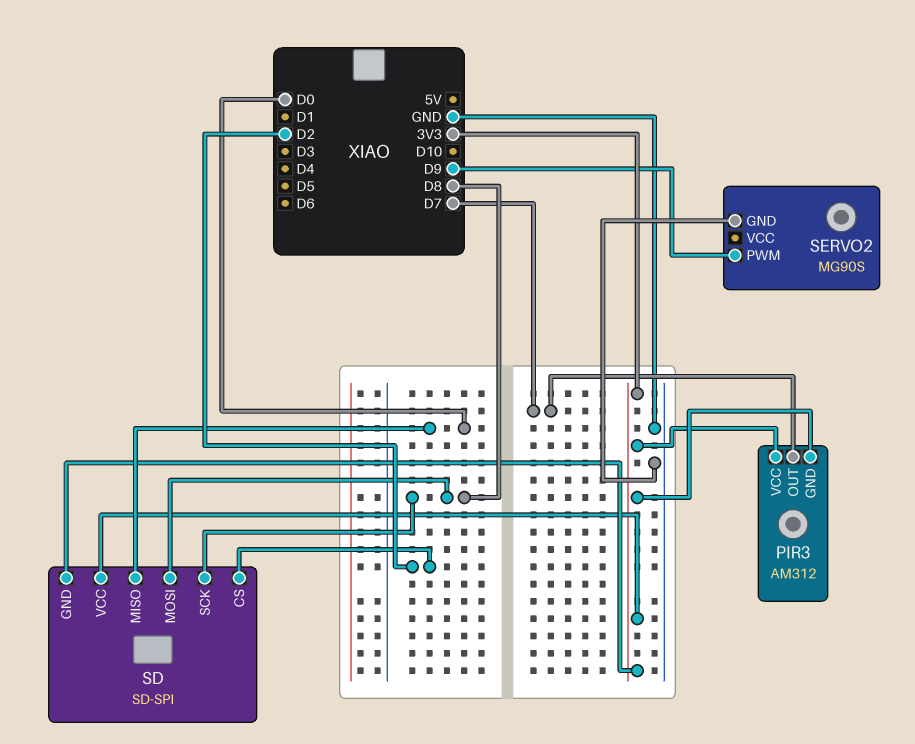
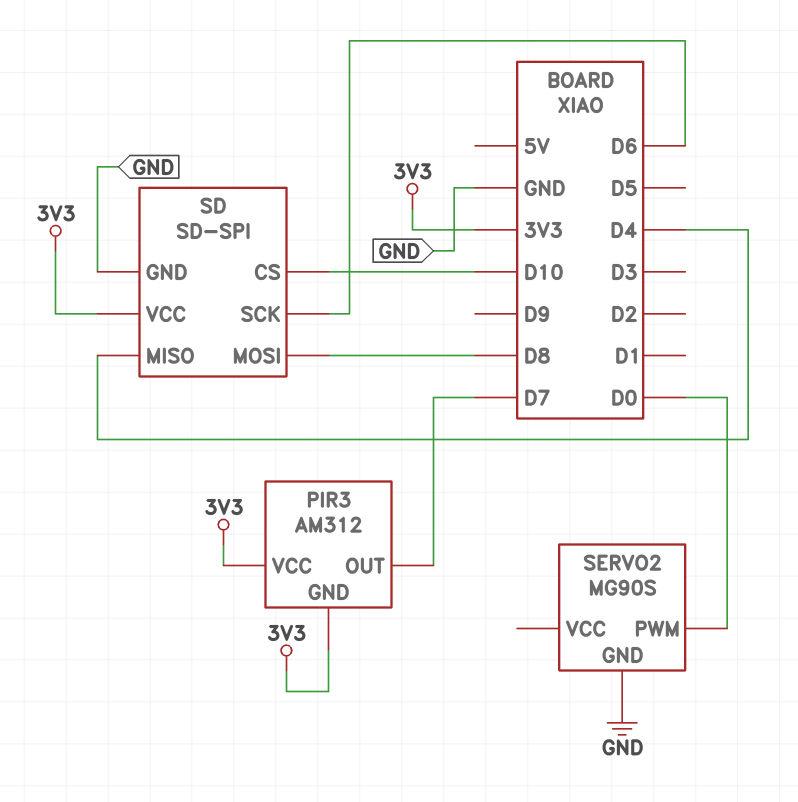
SD pin CS: D2 -> D10
SD pin GND: 3V3 -> GND
SD pin MISO: D0 -> D4
SD pin SCK: D8 -> D6
SERVO2 pin PWM: D9 -> D0

